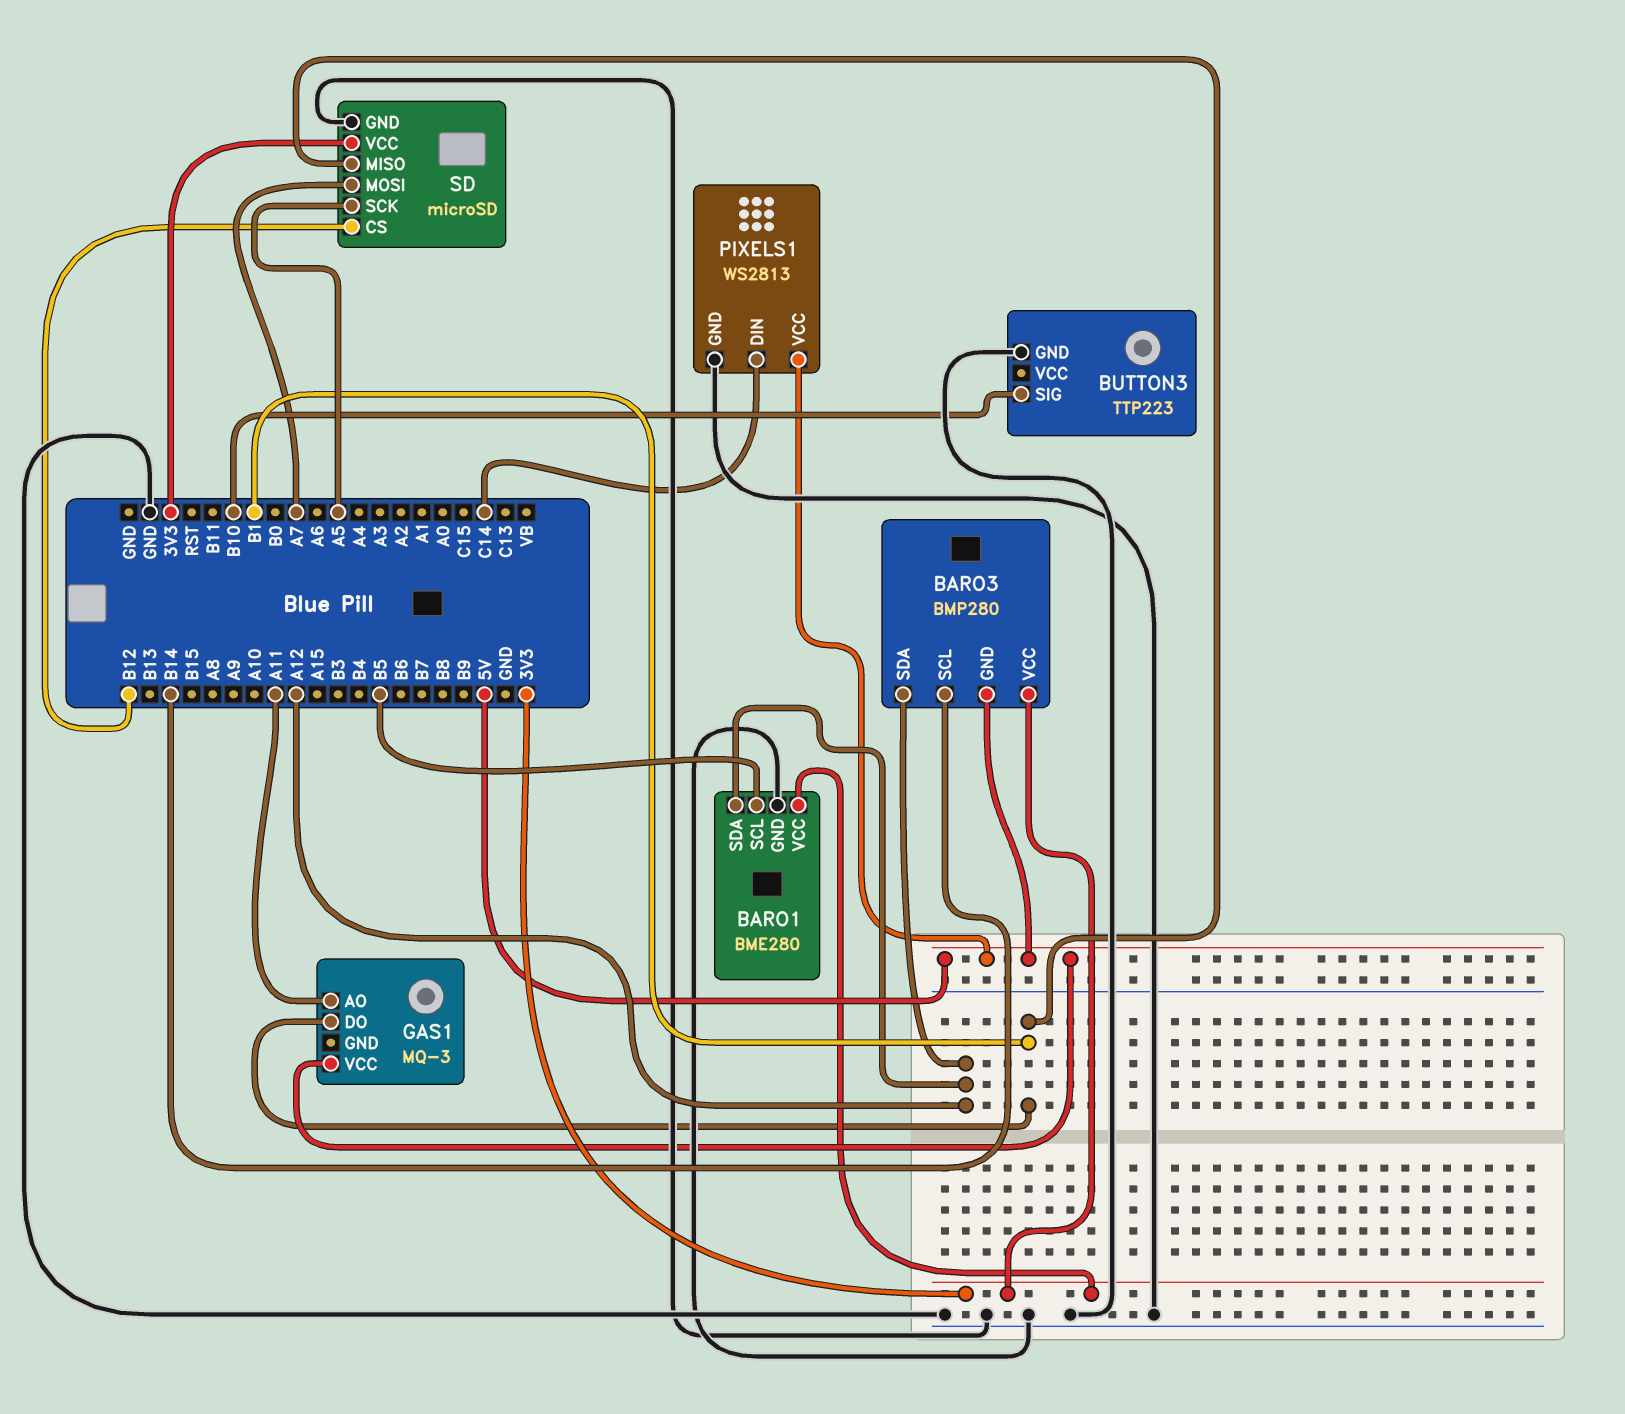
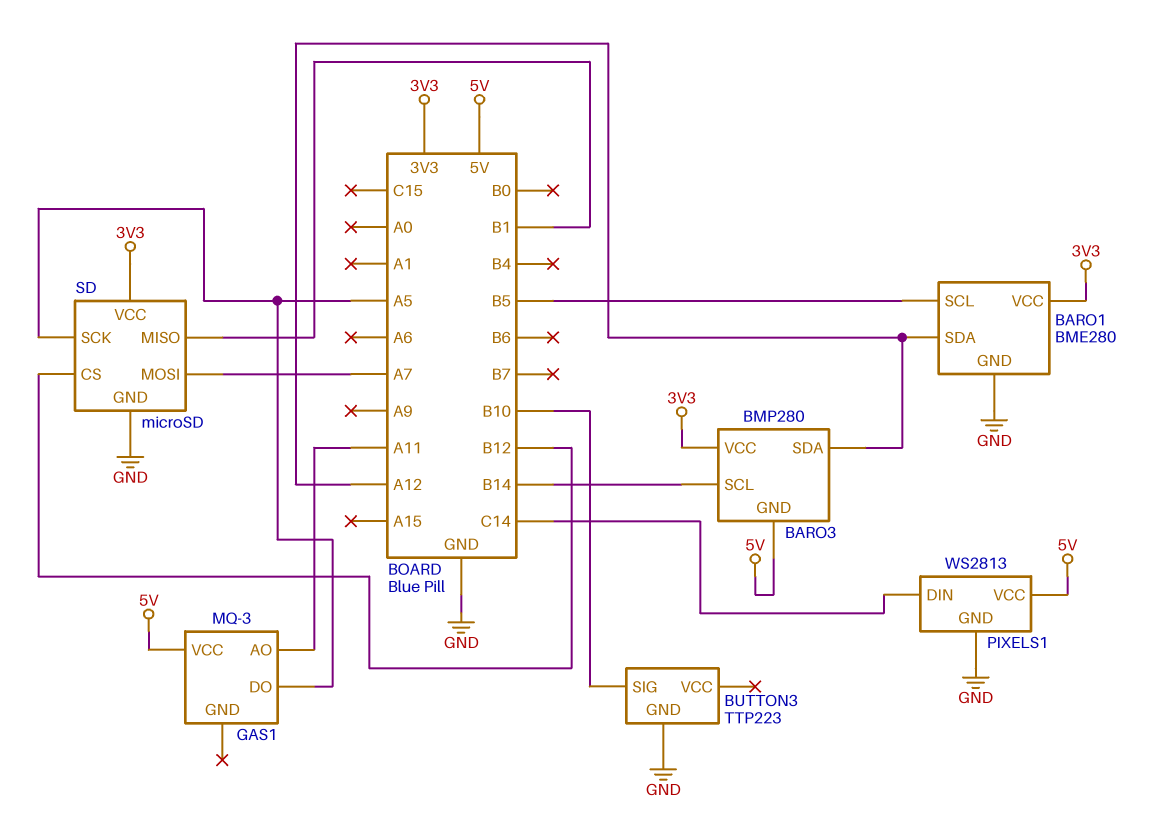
GAS1 pin DO: B1 -> A5

